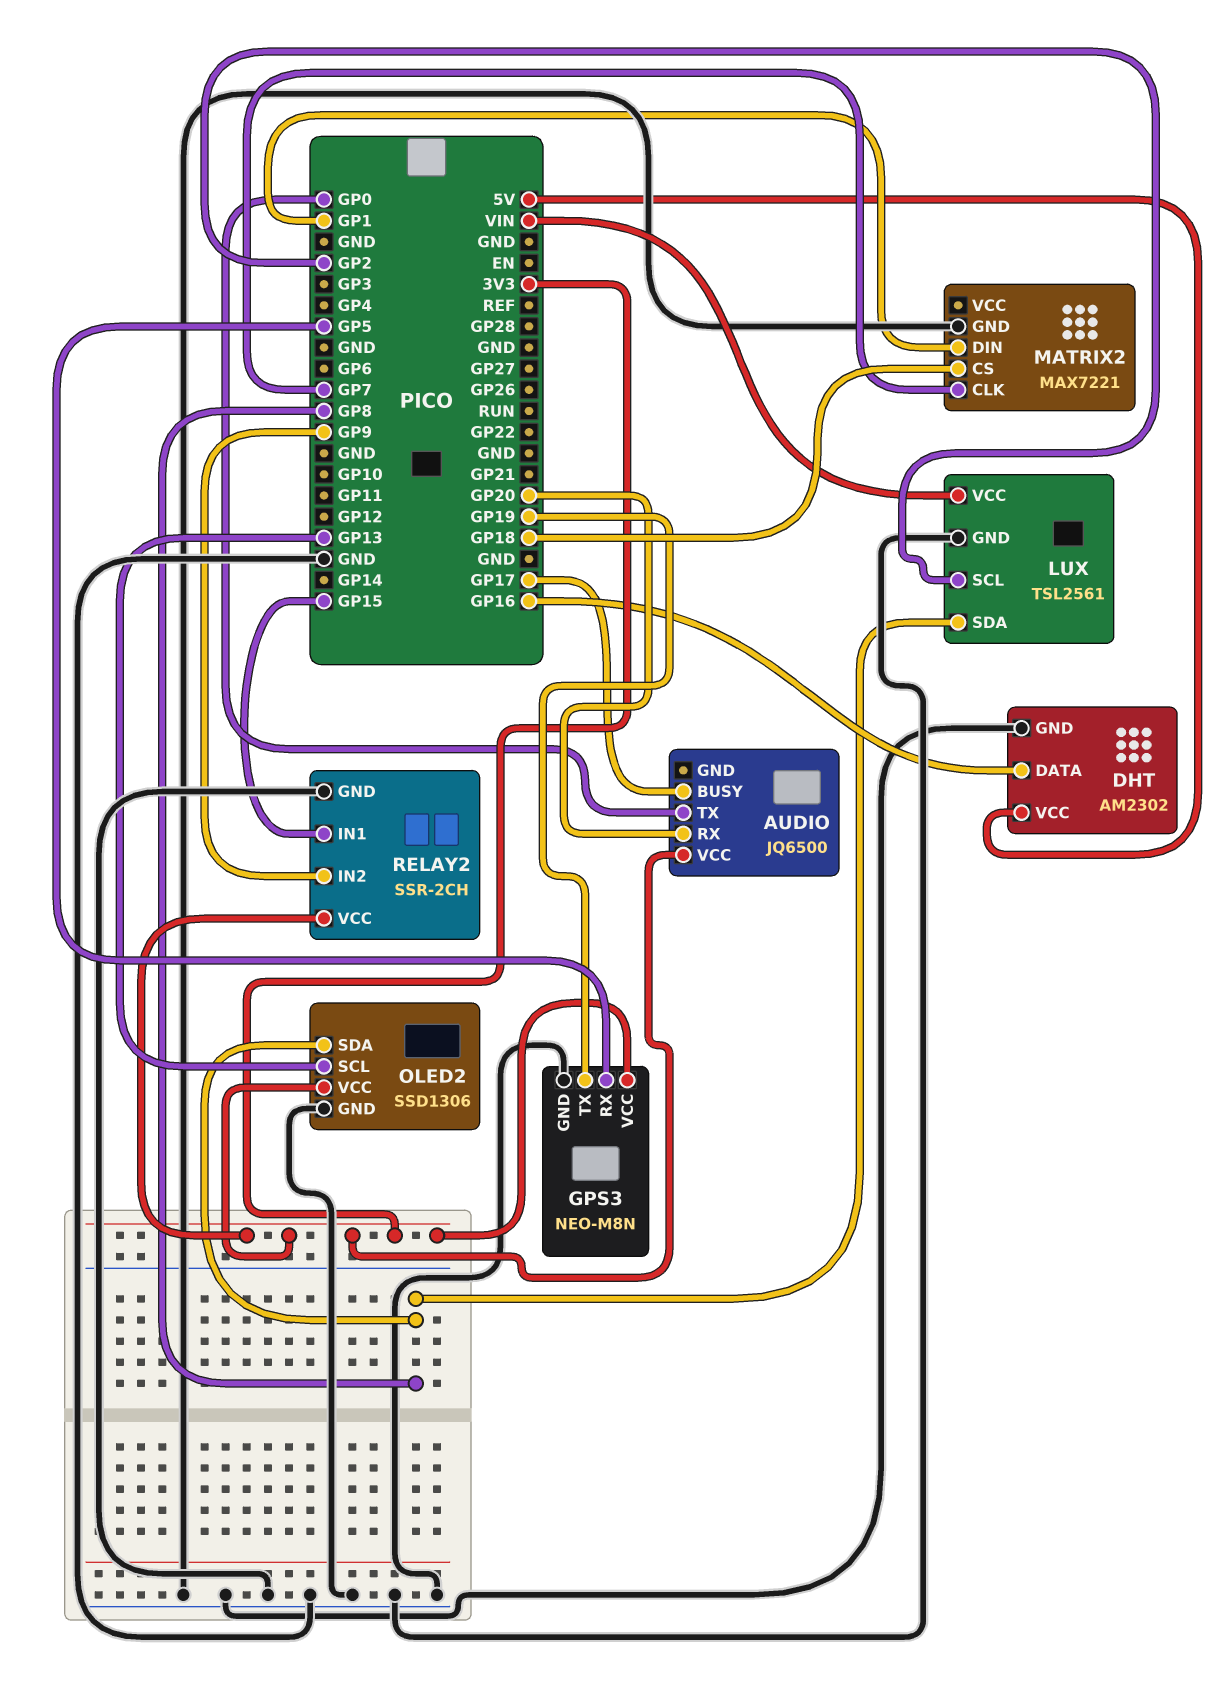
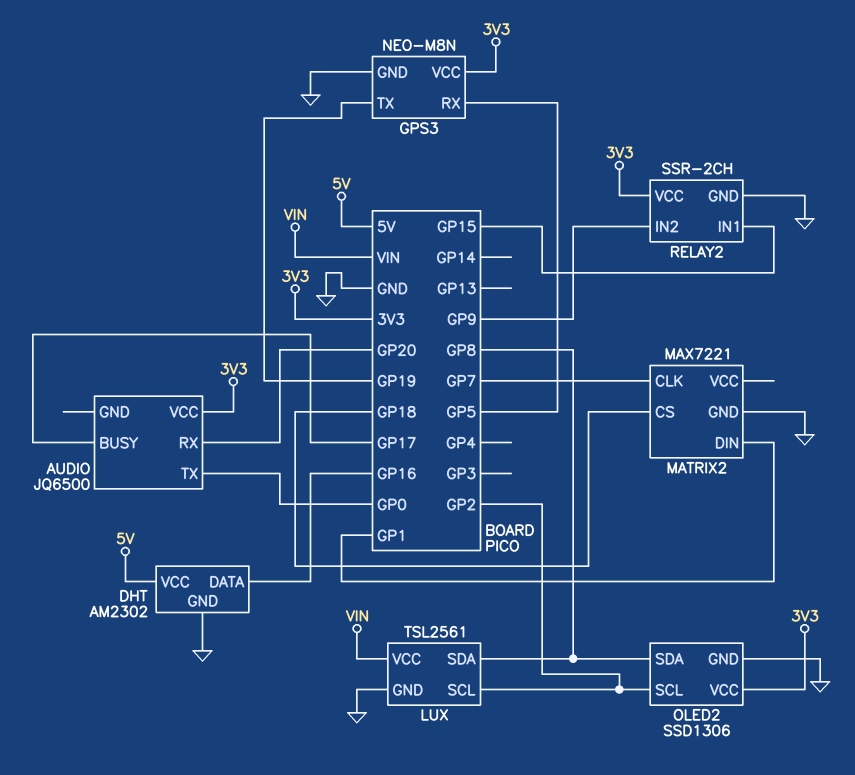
OLED2 pin SCL: GP13 -> GP2

